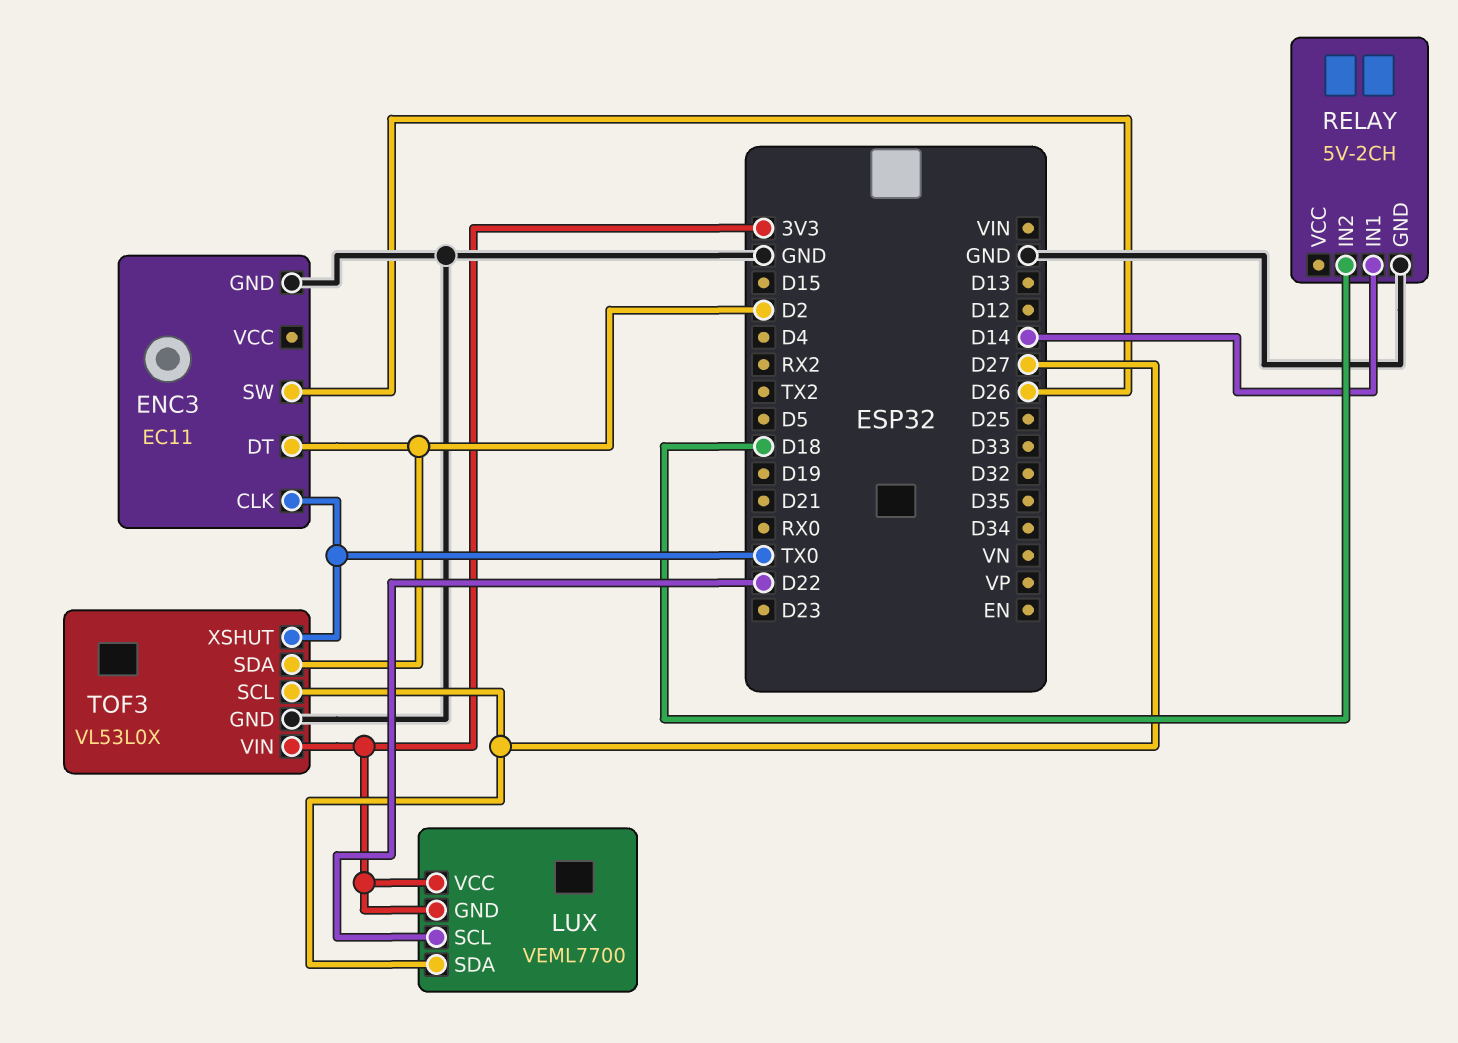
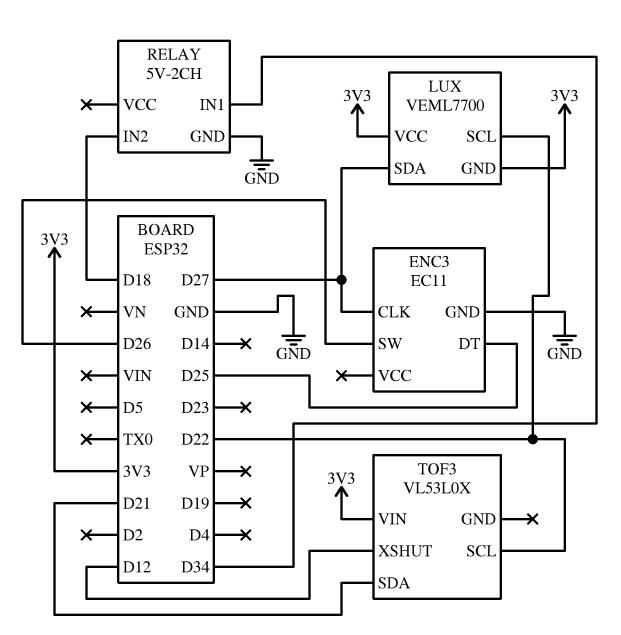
ENC3 pin CLK: TX0 -> D27
ENC3 pin DT: D2 -> D25
RELAY pin IN1: D14 -> D34
TOF3 pin GND: GND -> none
TOF3 pin SCL: D27 -> D22
TOF3 pin SDA: D2 -> D21
TOF3 pin XSHUT: TX0 -> D12

